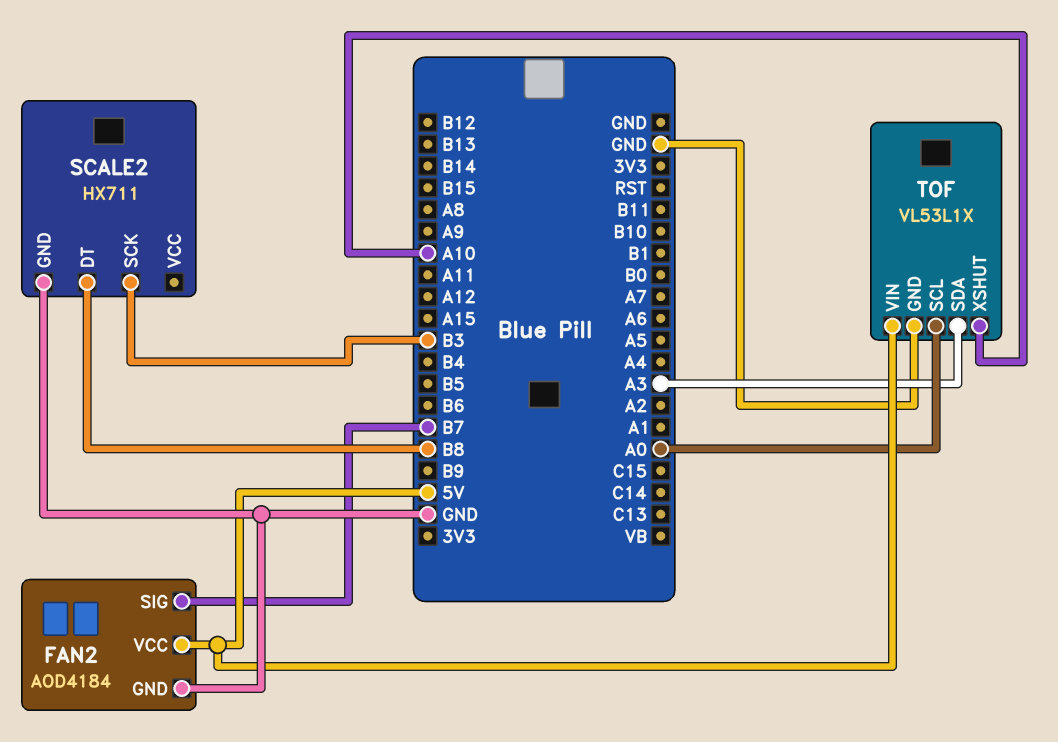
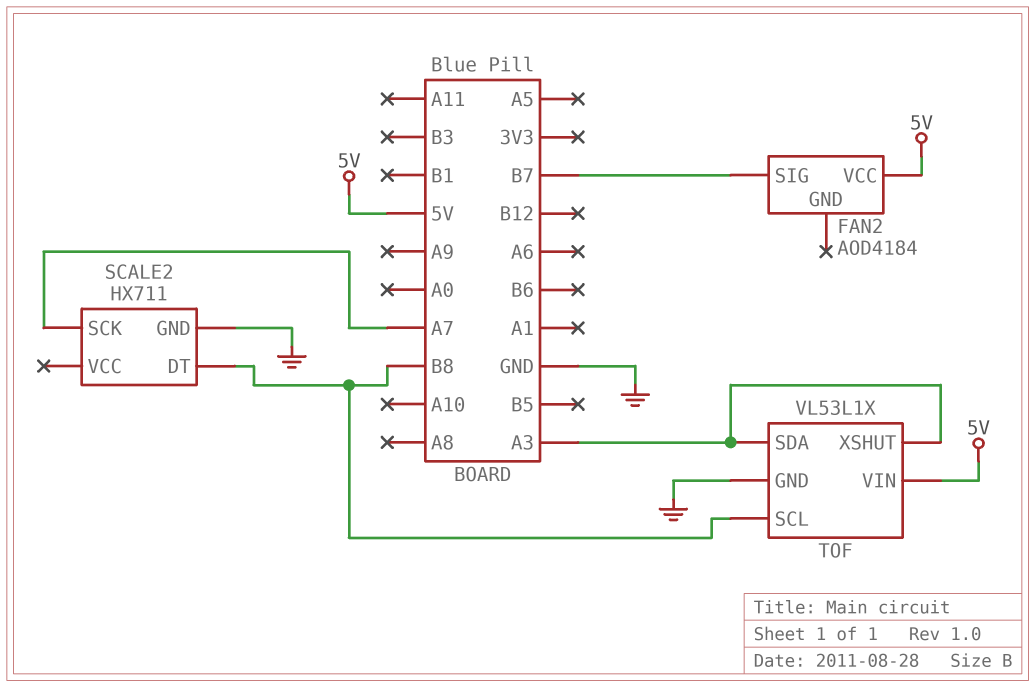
FAN2 pin GND: GND -> none
SCALE2 pin SCK: B3 -> A7
TOF pin SCL: A0 -> B8
TOF pin XSHUT: A10 -> A3

